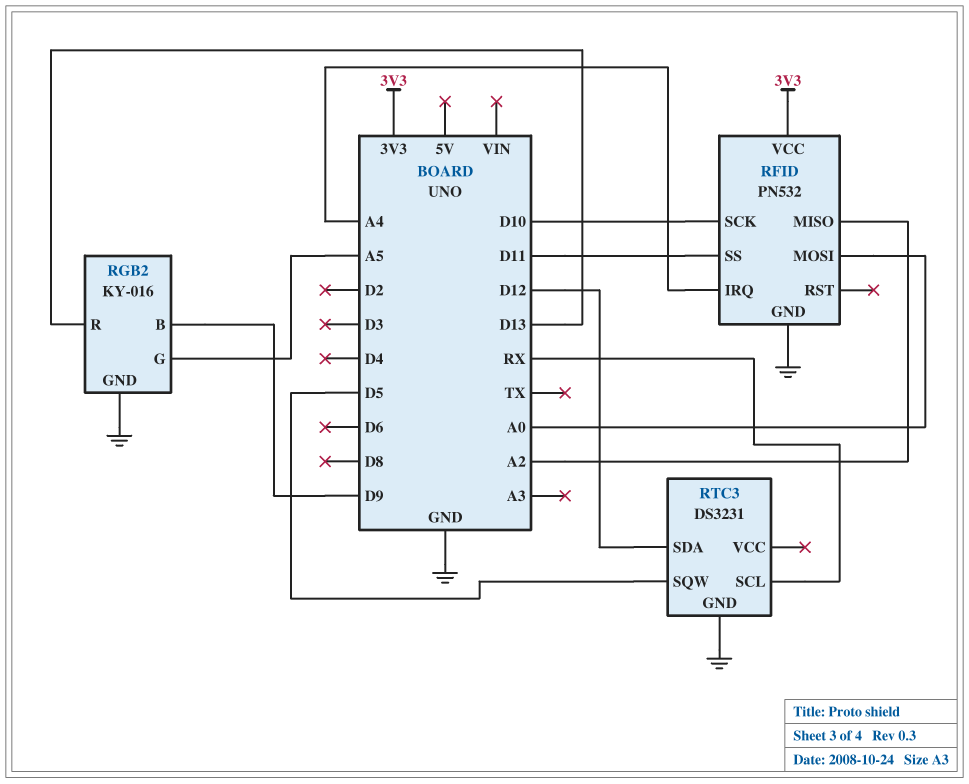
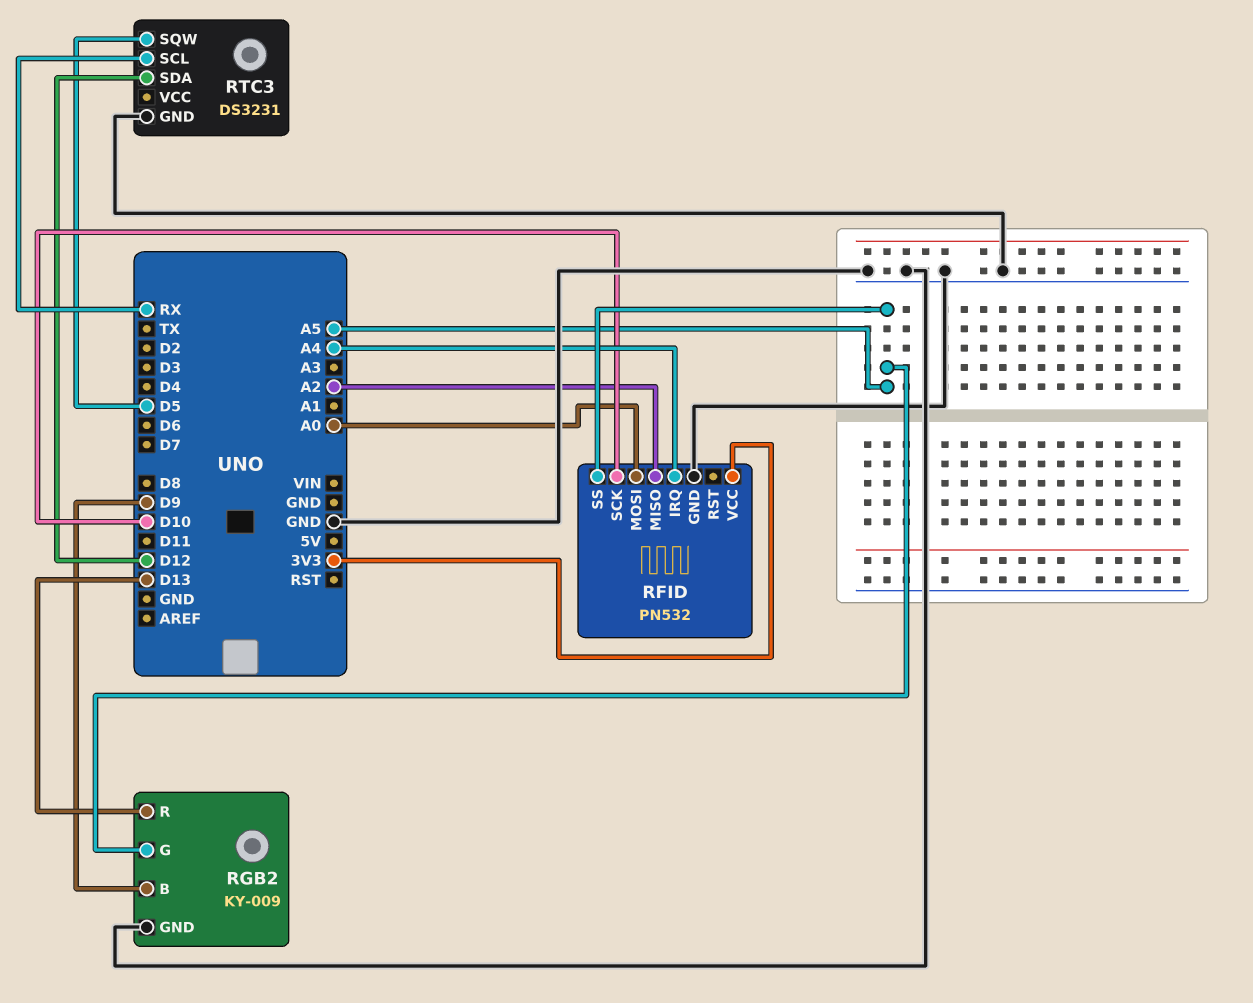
RFID pin SS: D11 -> A5
RGB2: KY-016 -> KY-009

